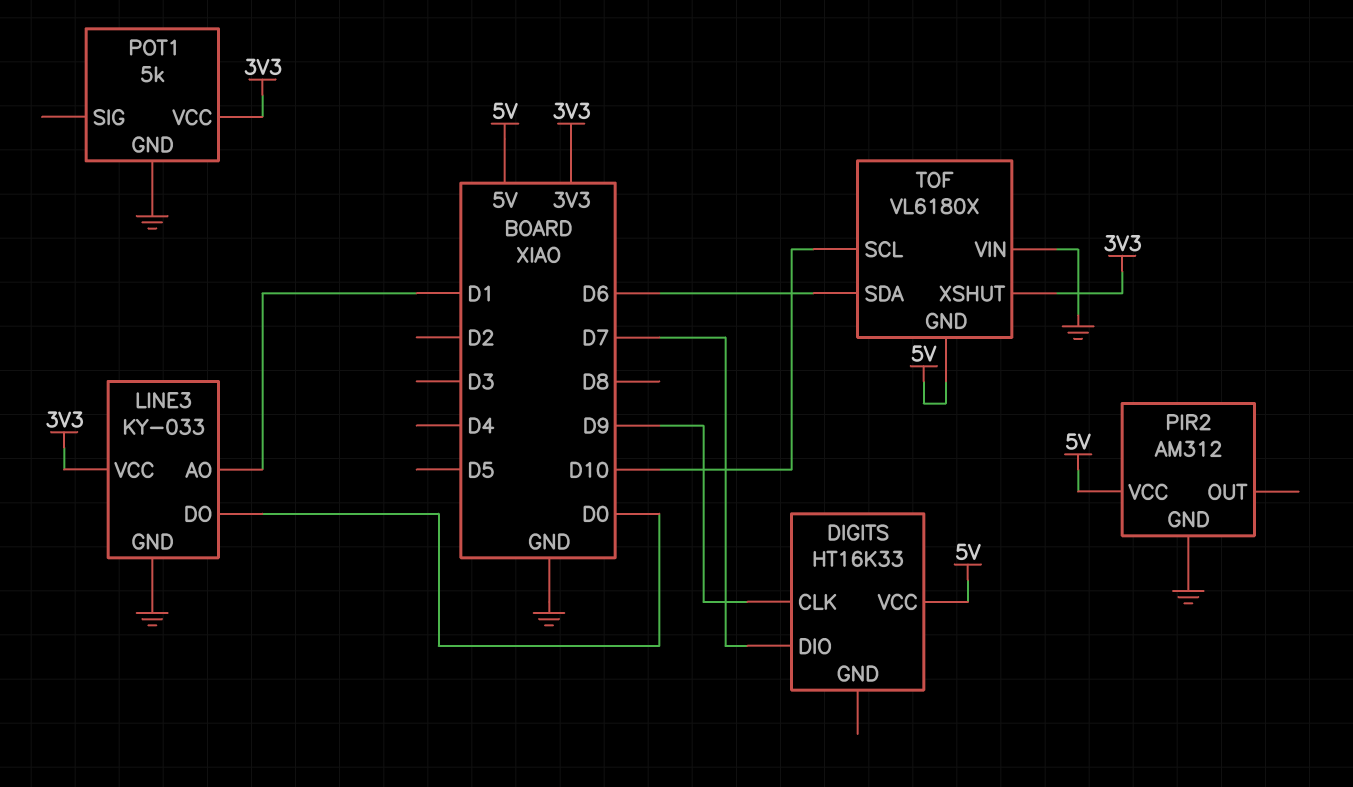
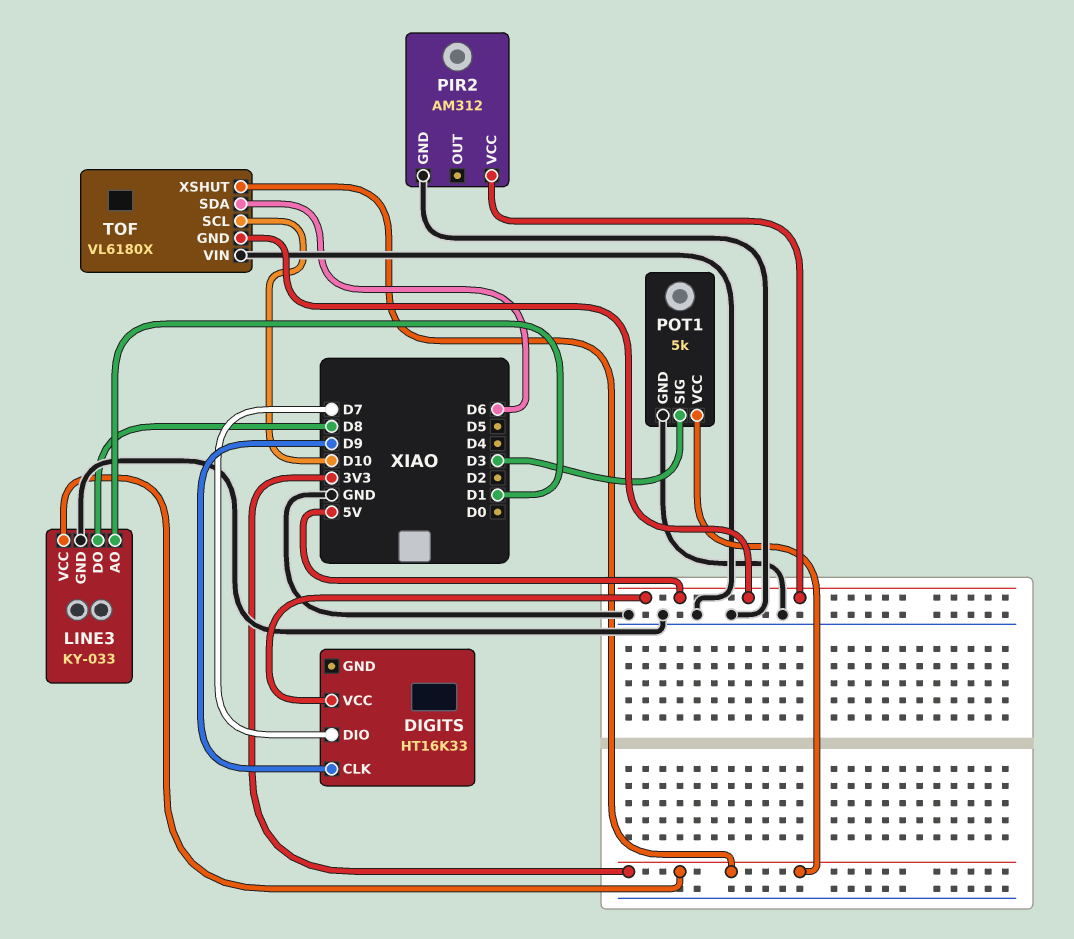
LINE3 pin DO: D0 -> D8
POT1 pin SIG: none -> D3

